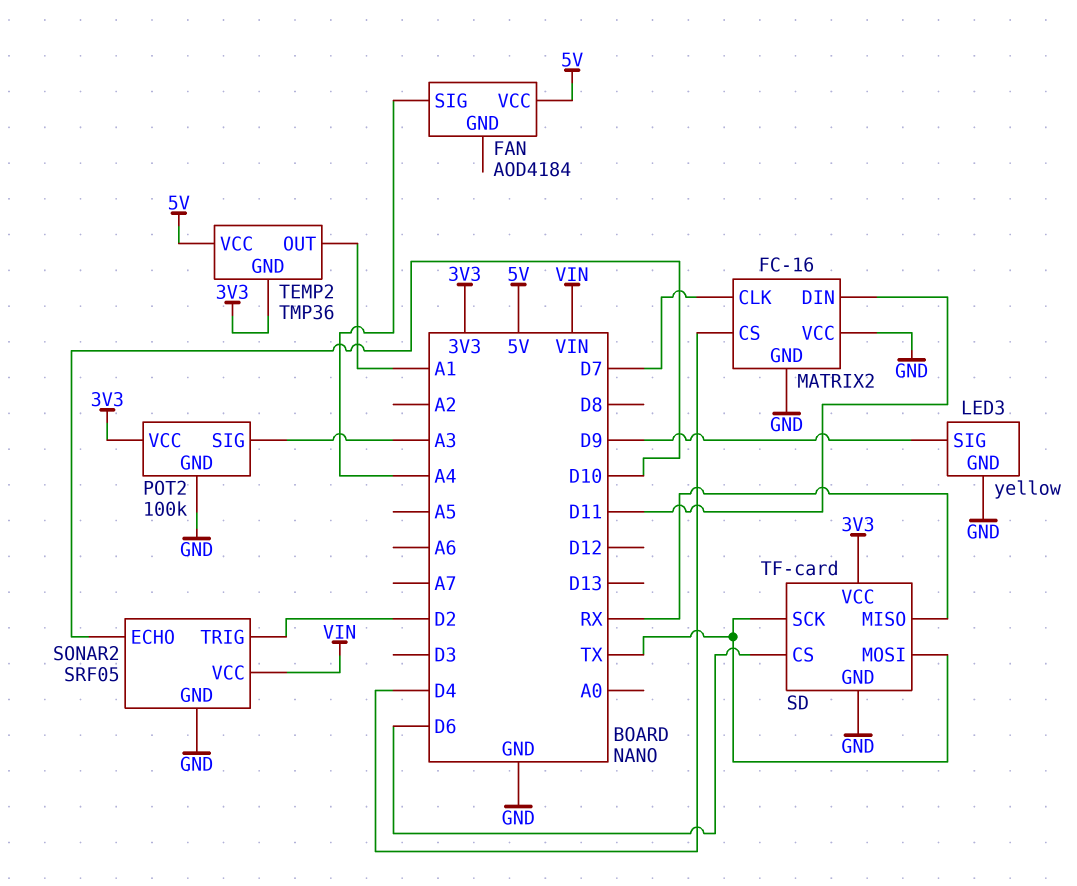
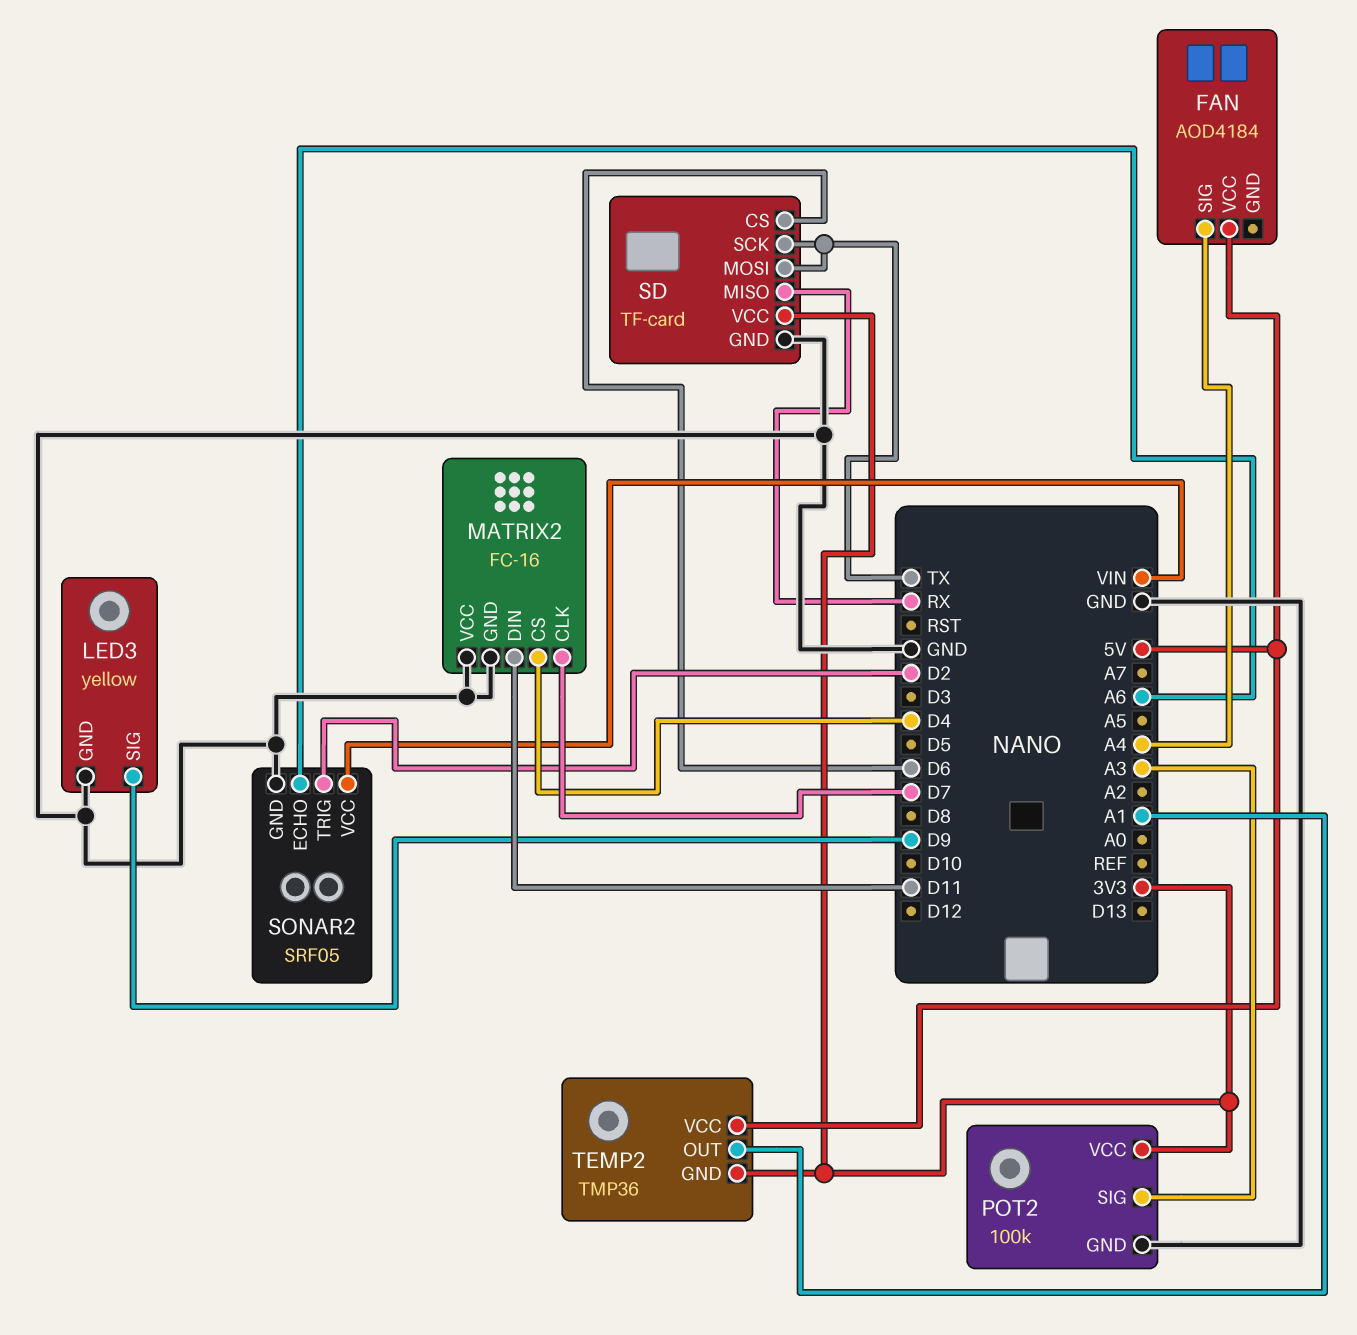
SONAR2 pin ECHO: D10 -> A6

